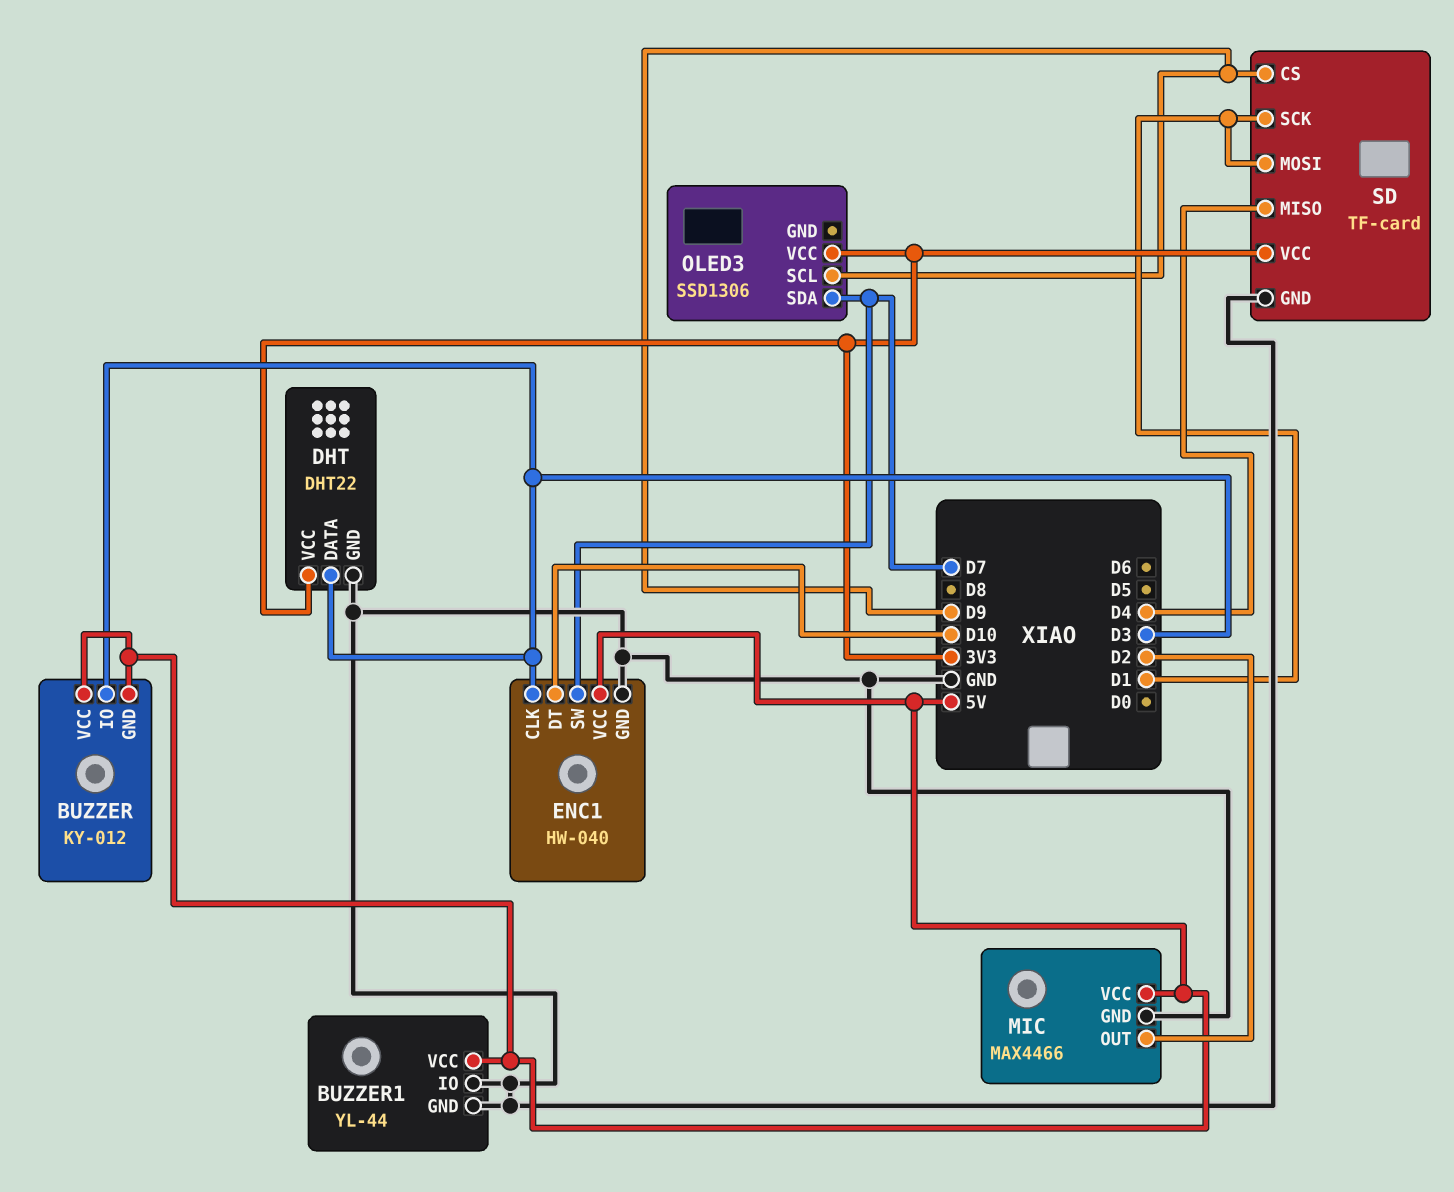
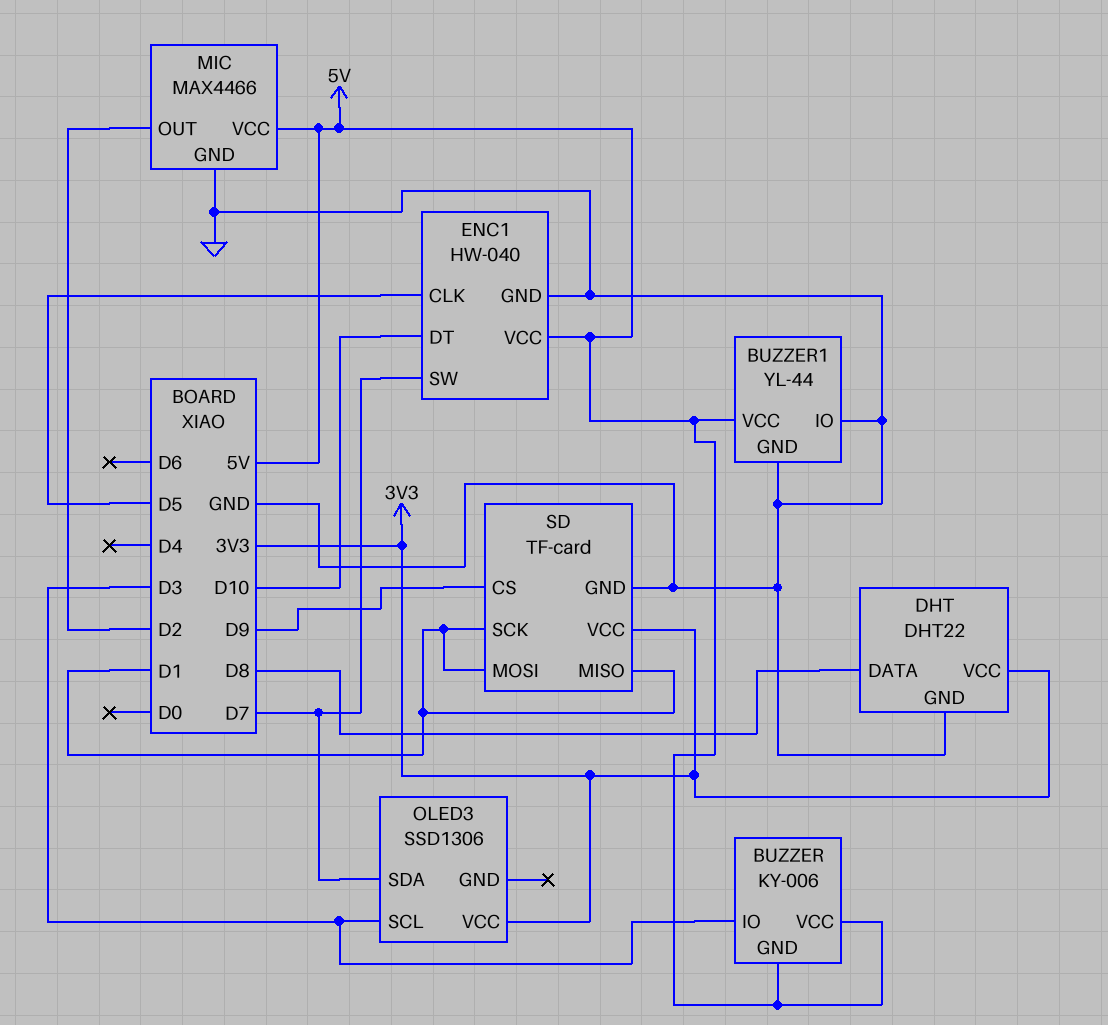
BUZZER: KY-012 -> KY-006
DHT pin DATA: D3 -> D8
ENC1 pin CLK: D3 -> D5
OLED3 pin SCL: D9 -> D3
SD pin MISO: D4 -> D1

